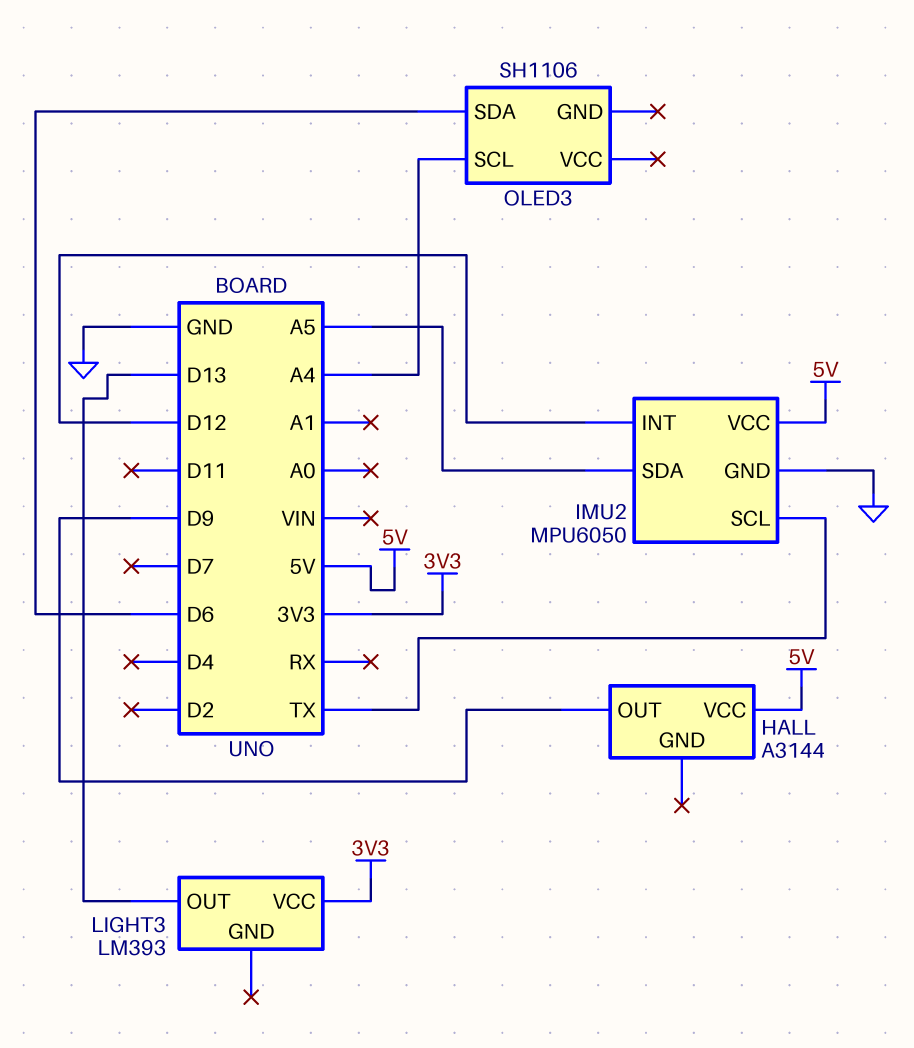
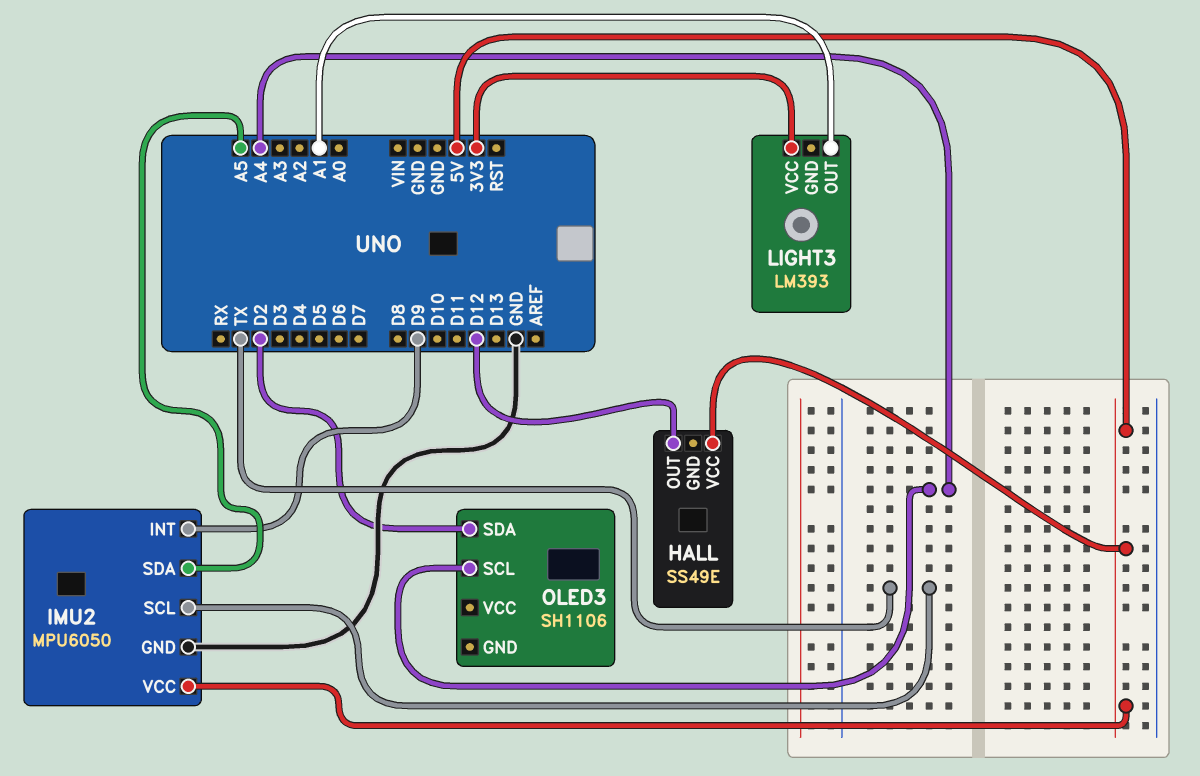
HALL: A3144 -> SS49E
HALL pin OUT: D9 -> D12
IMU2 pin INT: D12 -> D9
LIGHT3 pin OUT: D13 -> A1
OLED3 pin SDA: D6 -> D2

